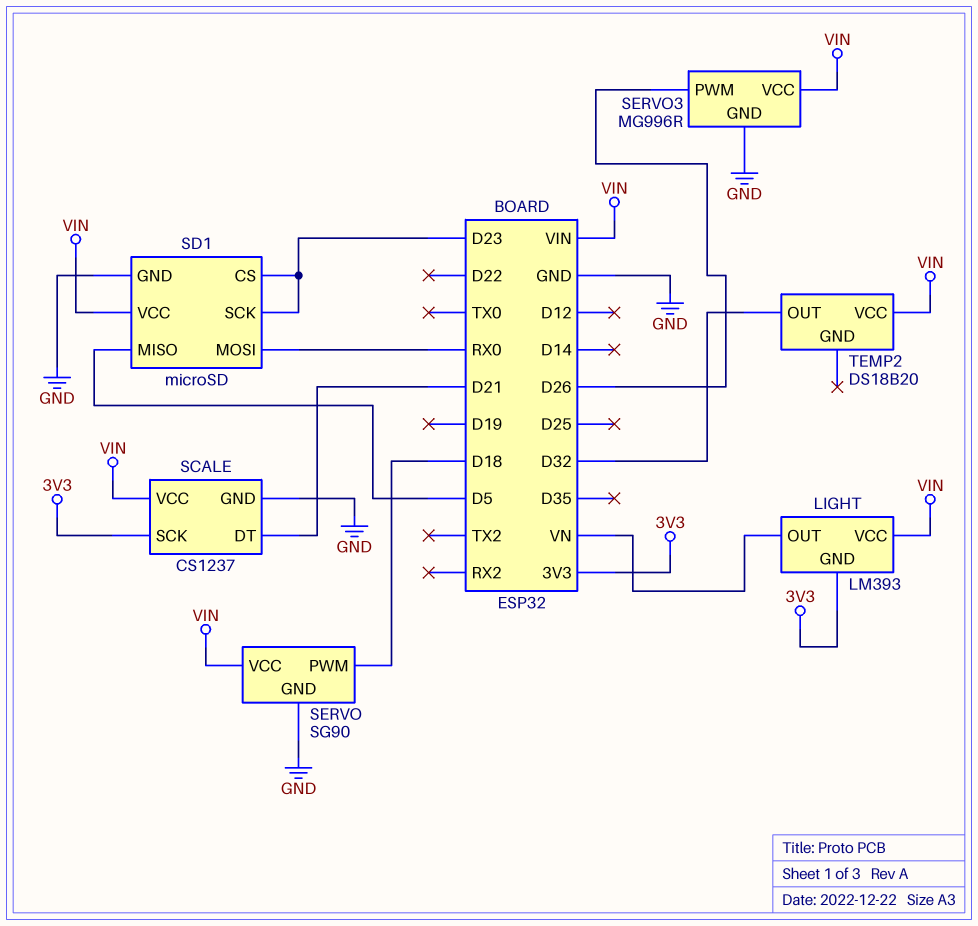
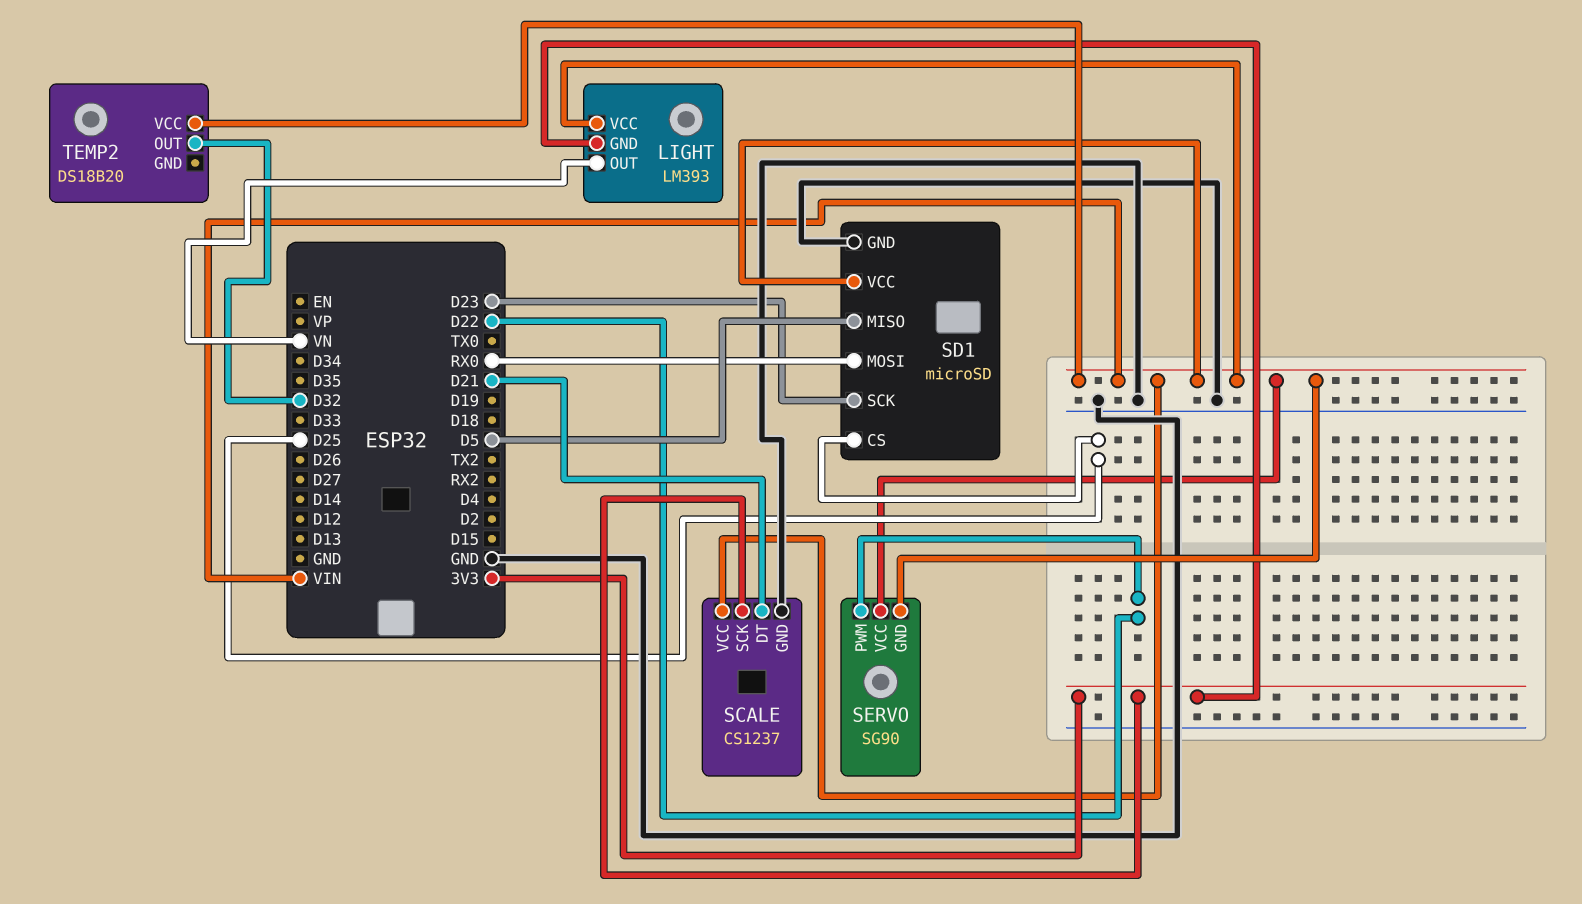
SD1 pin CS: D23 -> D25
SERVO pin GND: GND -> VIN
SERVO pin PWM: D18 -> D22
SERVO3: MG996R -> none
SERVO3 pin GND: GND -> none
SERVO3 pin PWM: D26 -> none
SERVO3 pin VCC: VIN -> none

